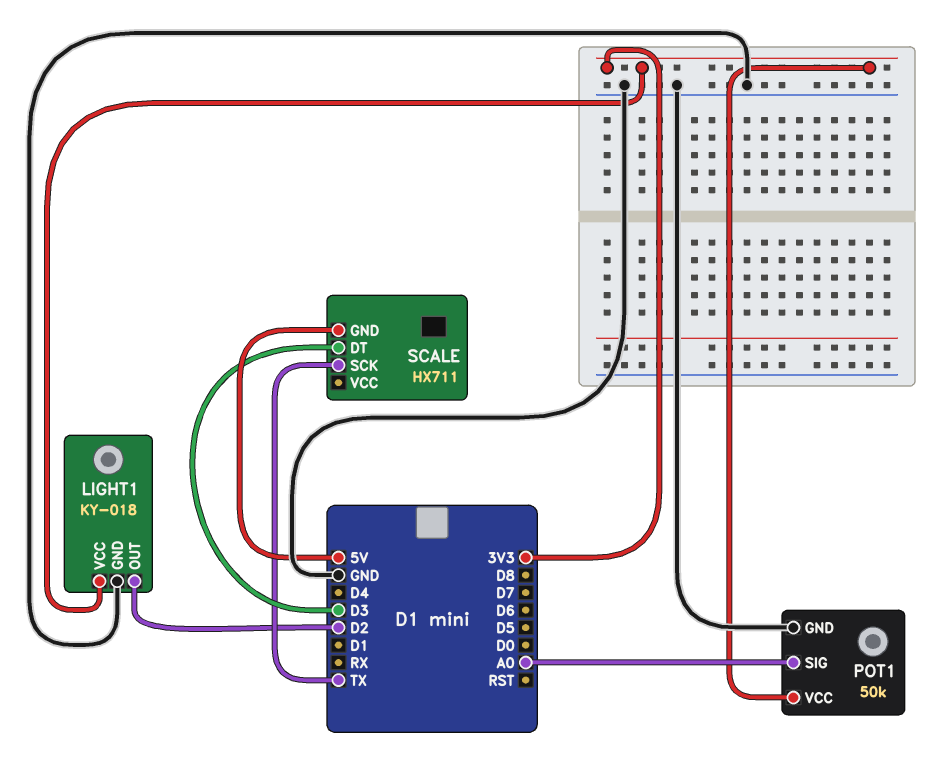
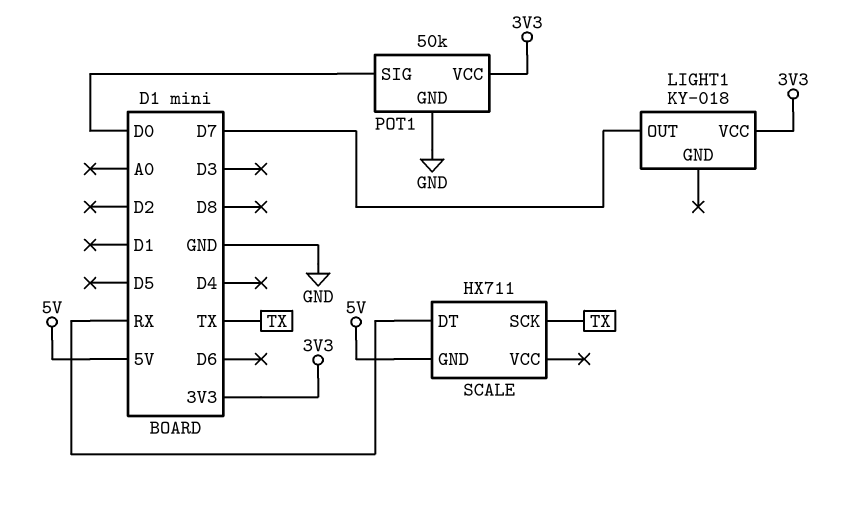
LIGHT1 pin GND: GND -> none
LIGHT1 pin OUT: D2 -> D7
POT1 pin SIG: A0 -> D0
SCALE pin DT: D3 -> RX

